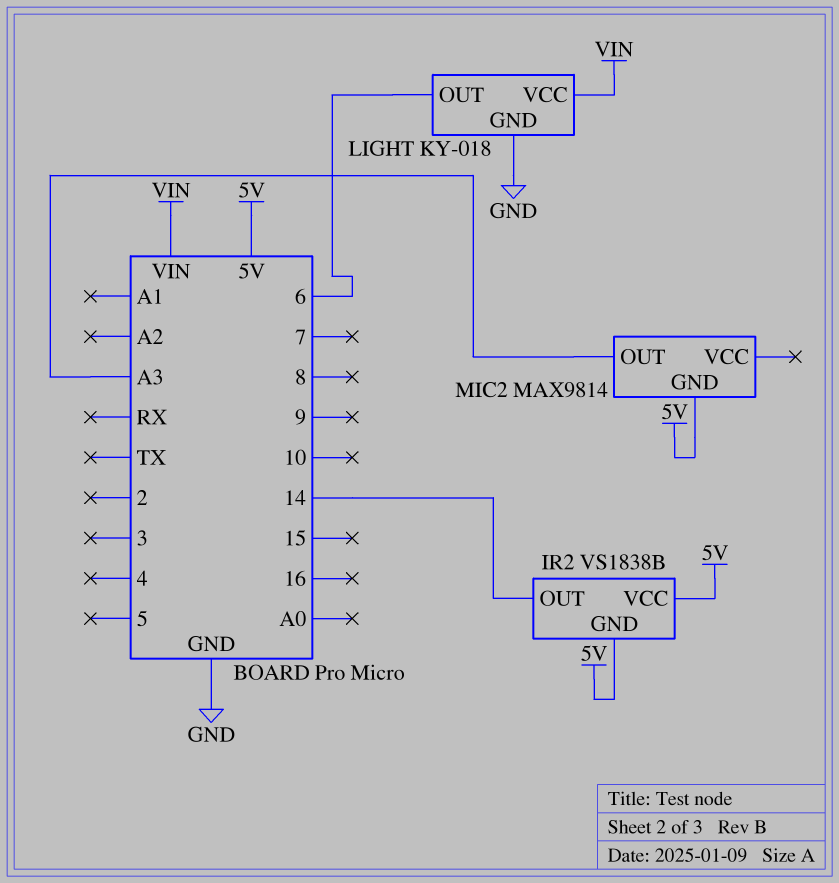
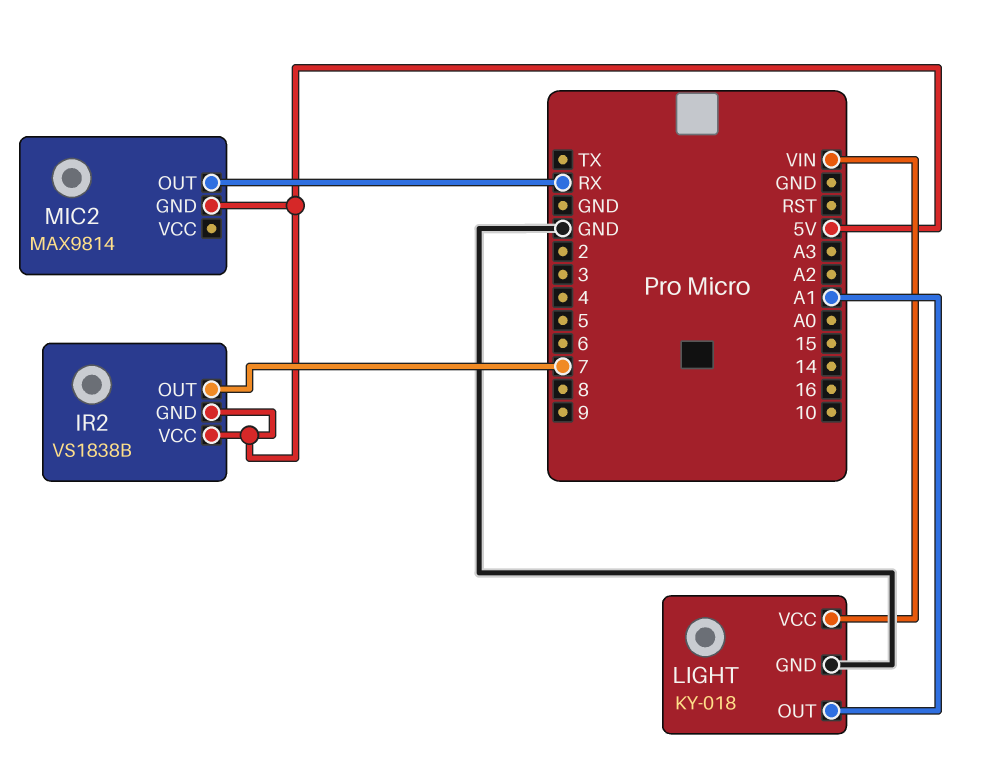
IR2 pin OUT: 14 -> 7
LIGHT pin OUT: 6 -> A1
MIC2 pin OUT: A3 -> RX

